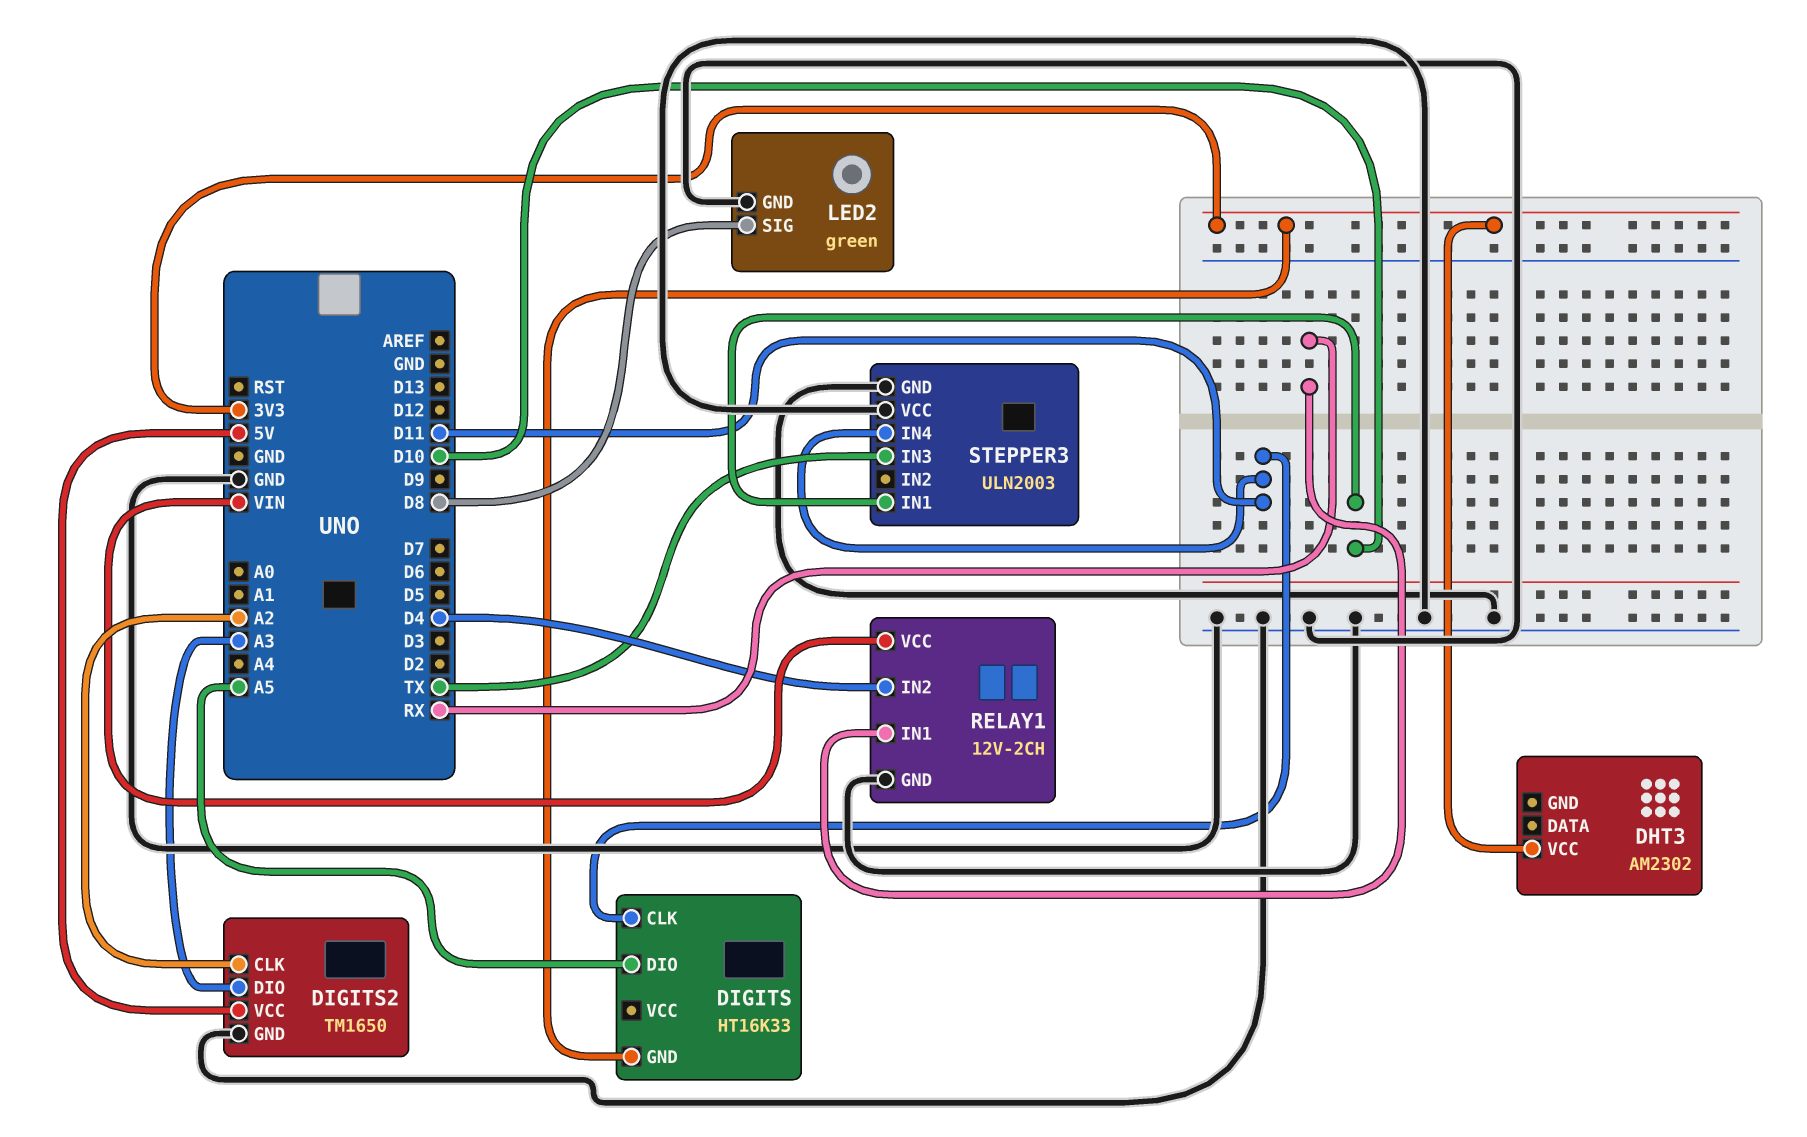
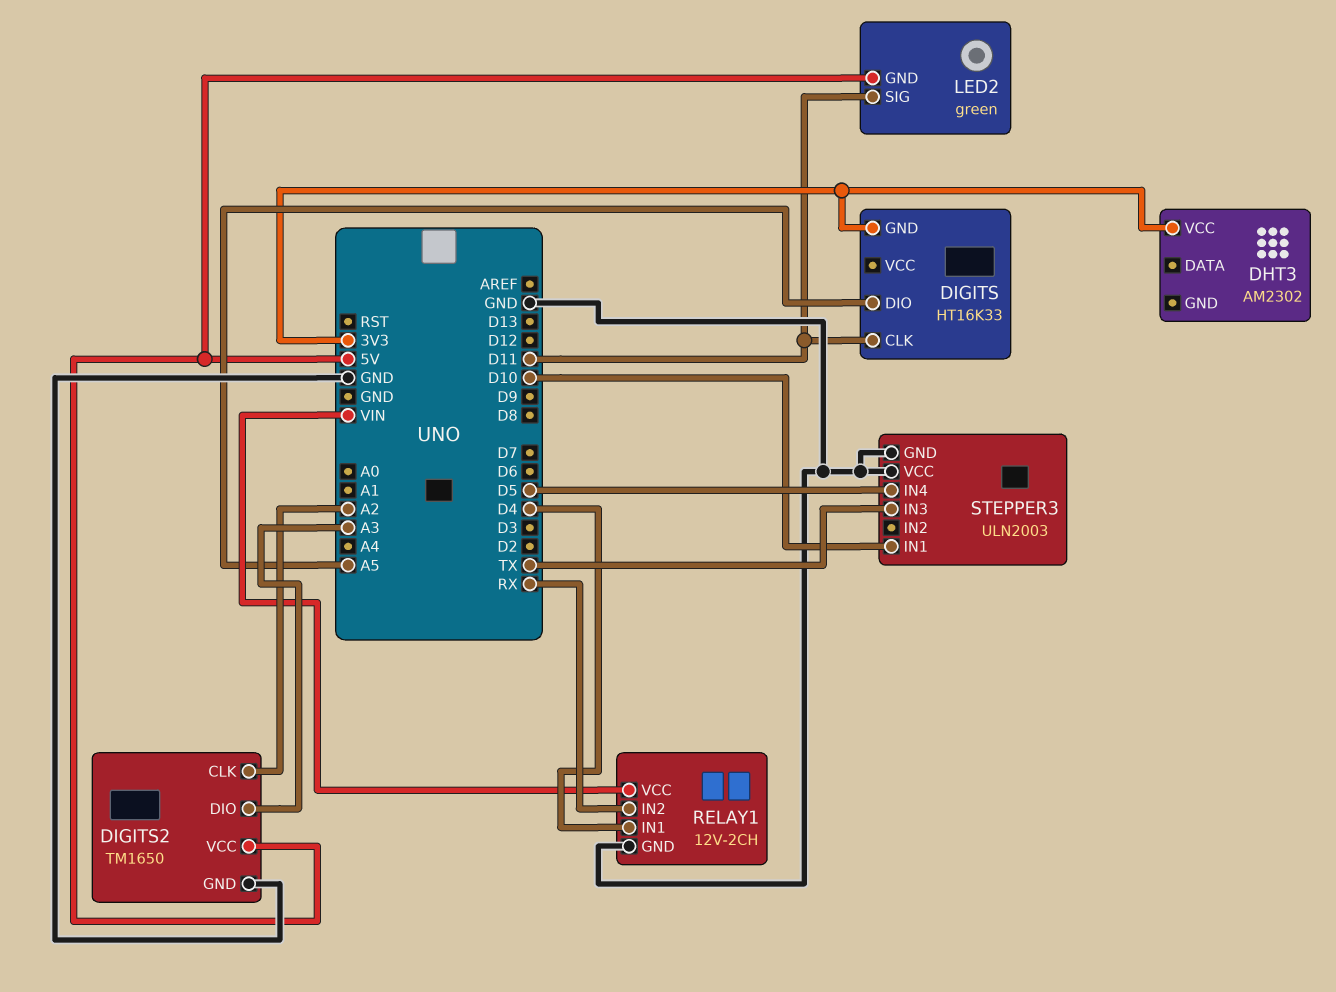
LED2 pin GND: GND -> 5V
LED2 pin SIG: D8 -> D11
RELAY1 pin IN1: RX -> D4
RELAY1 pin IN2: D4 -> RX
STEPPER3 pin IN4: D11 -> D5

